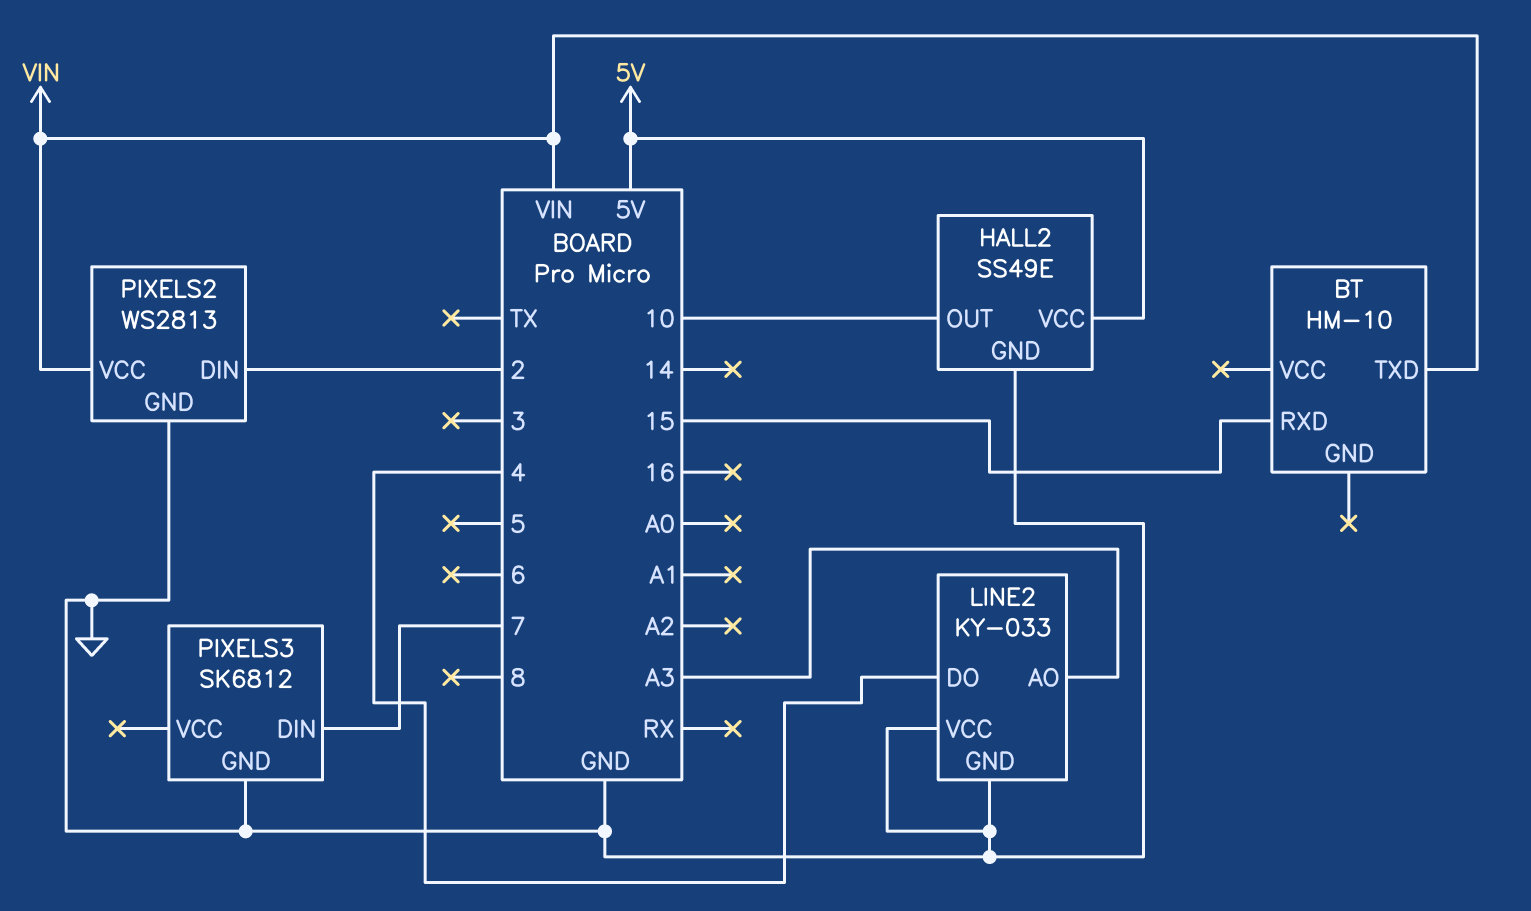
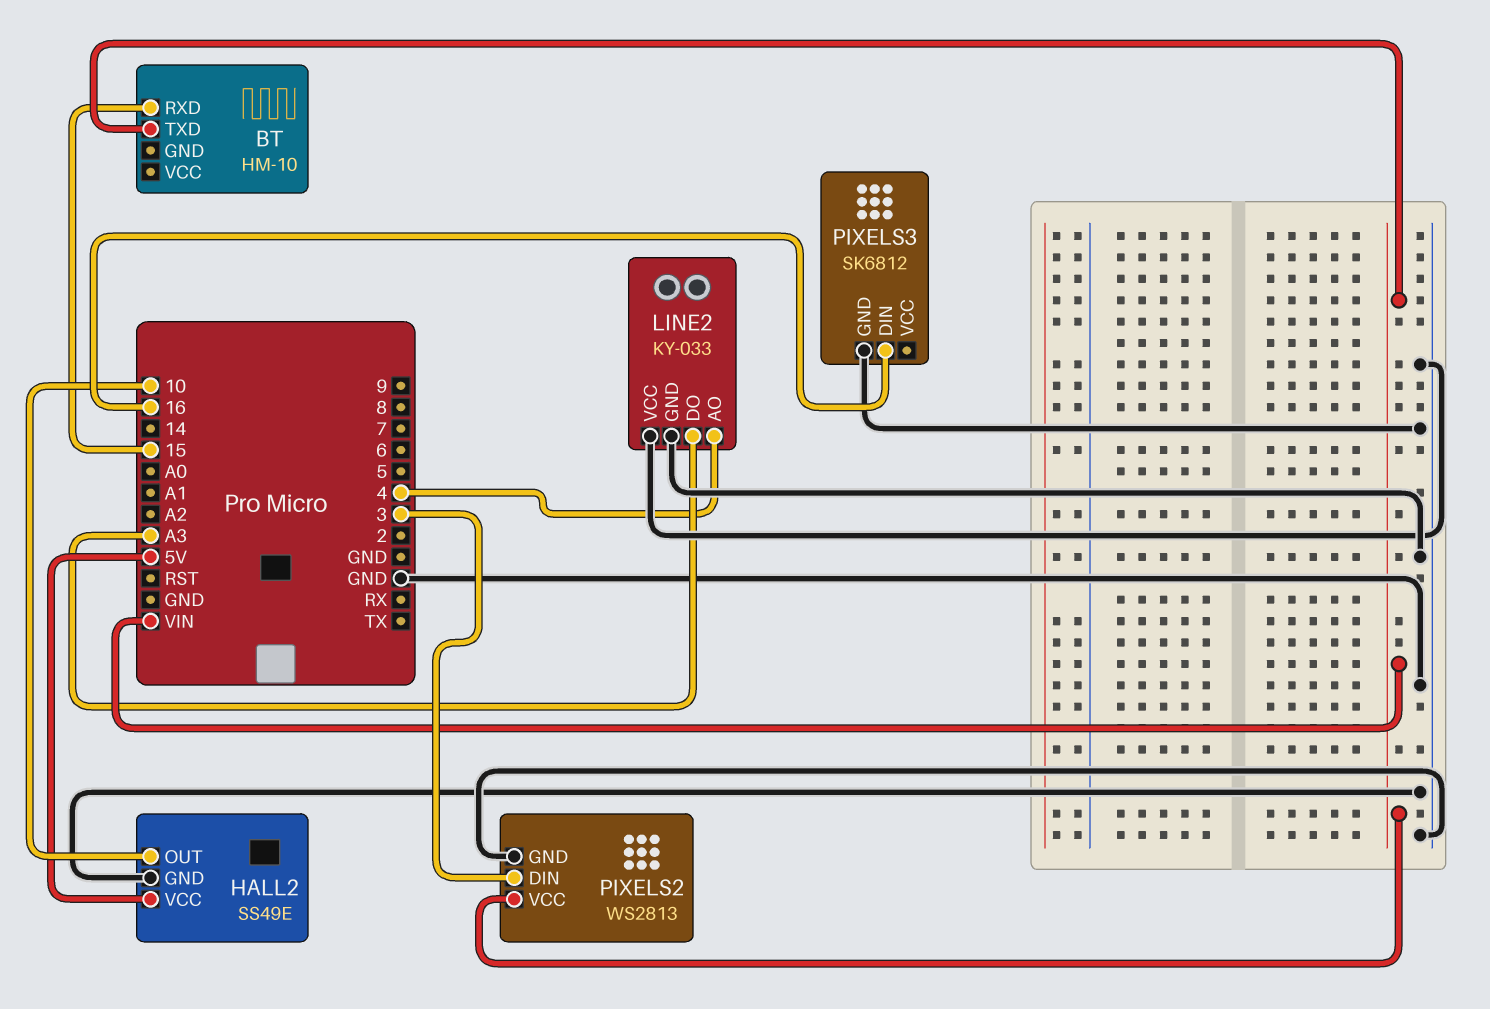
LINE2 pin AO: A3 -> 4
LINE2 pin DO: 4 -> A3
PIXELS2 pin DIN: 2 -> 3
PIXELS3 pin DIN: 7 -> 16

